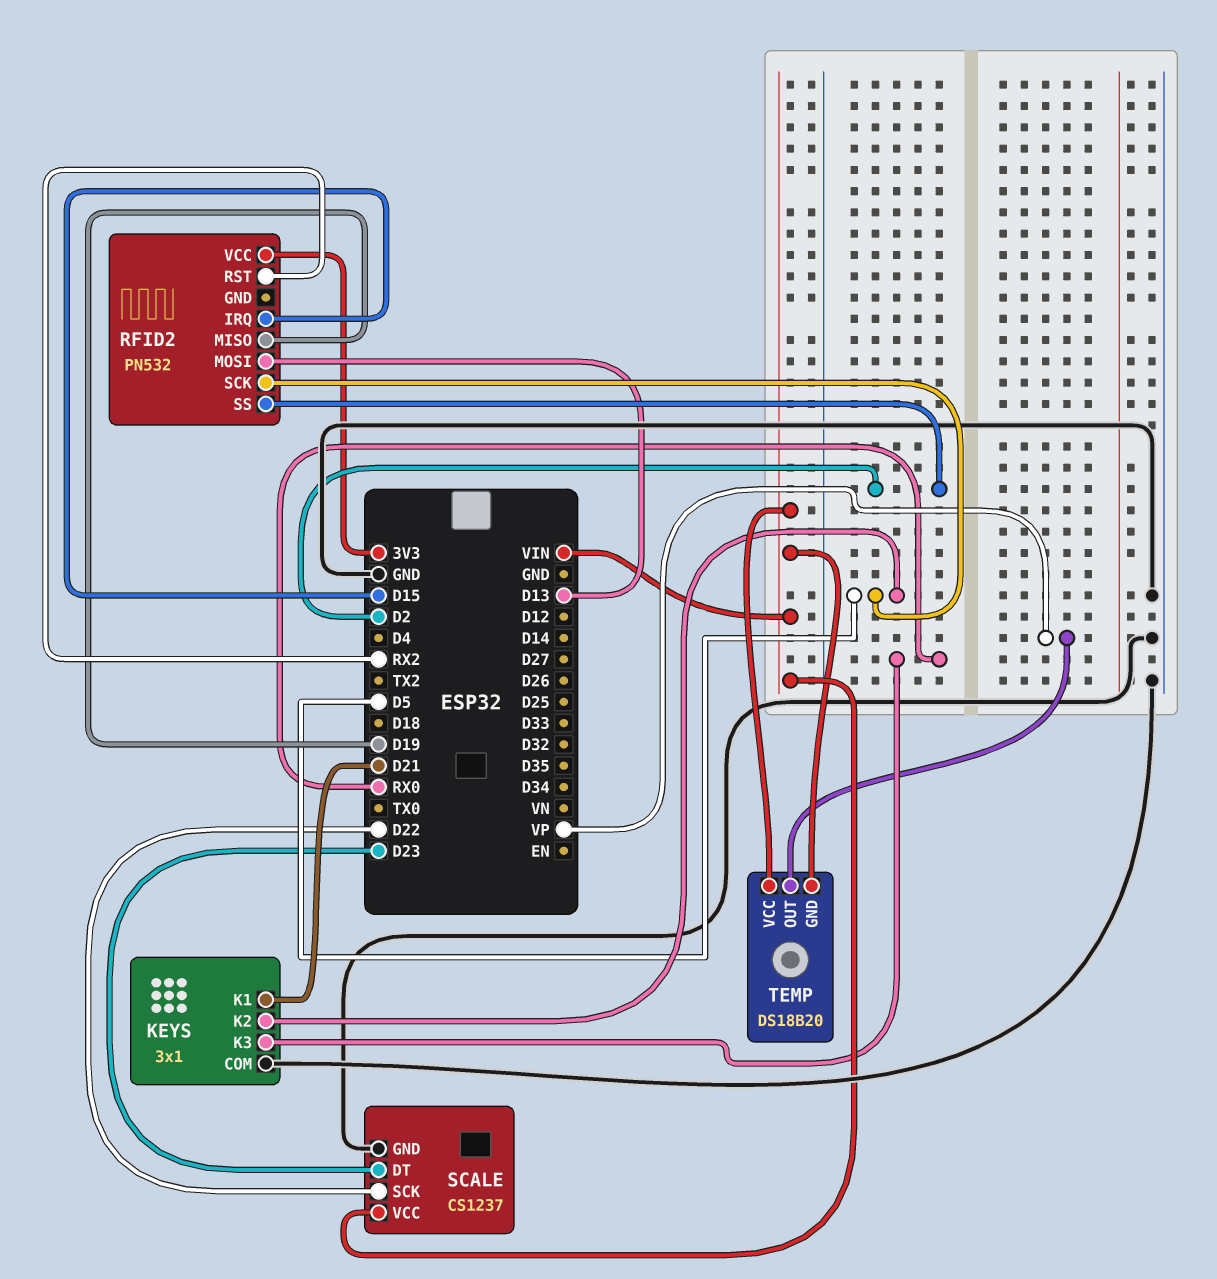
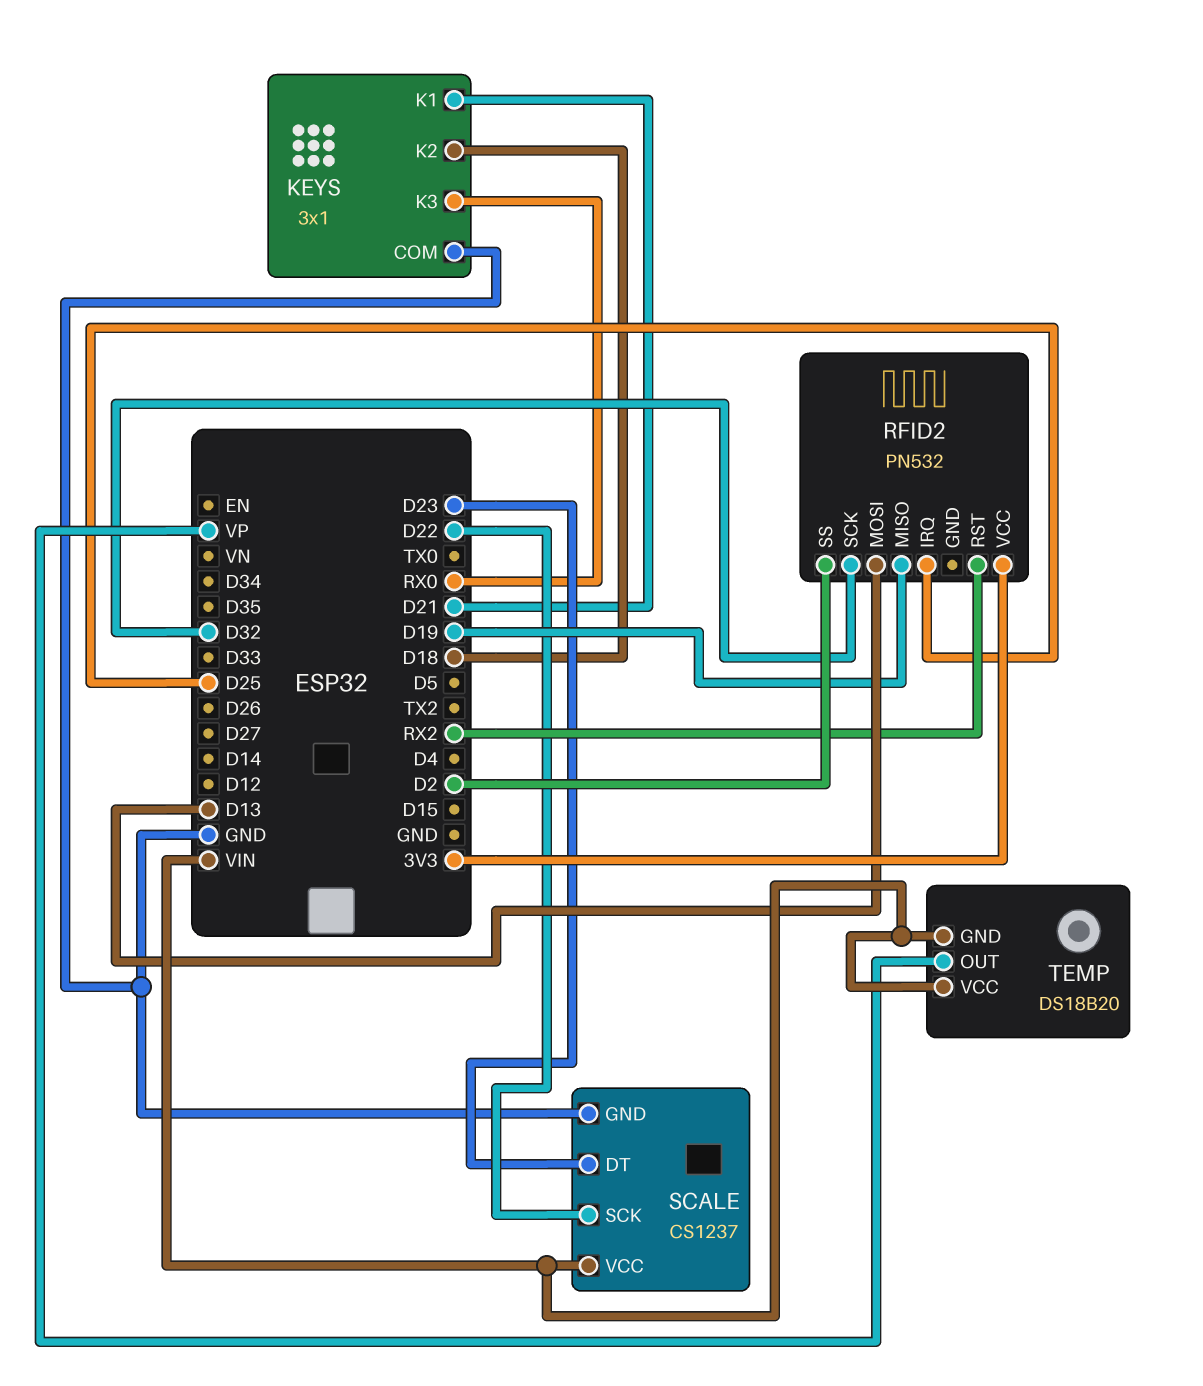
KEYS pin K2: D5 -> D18
RFID2 pin IRQ: D15 -> D25
RFID2 pin SCK: D5 -> D32

